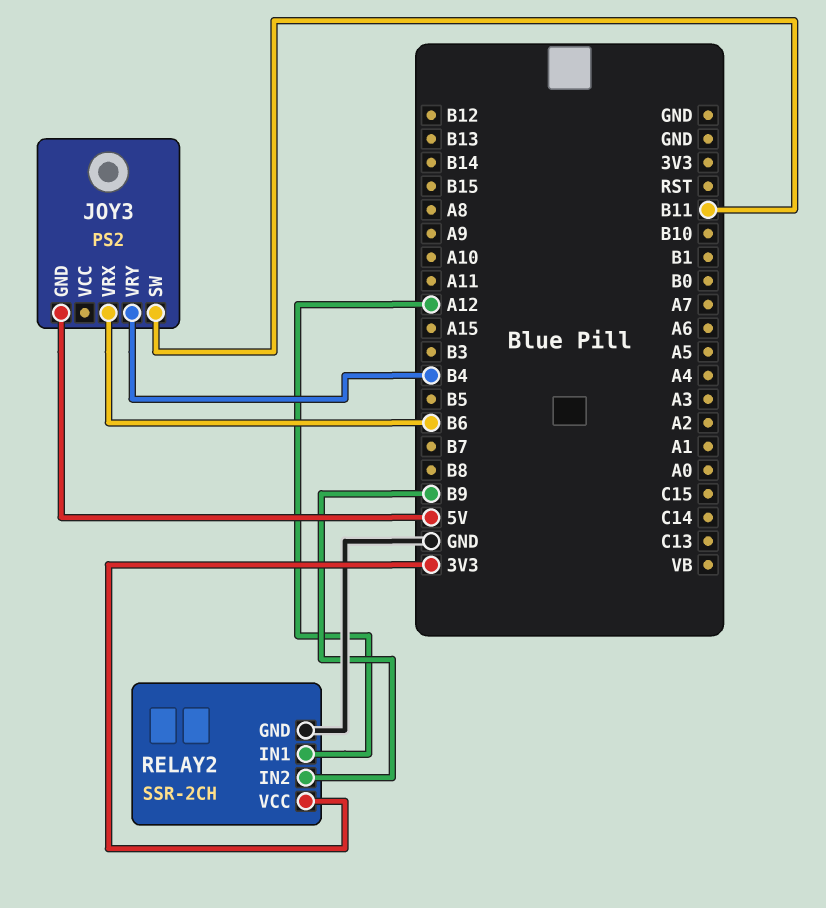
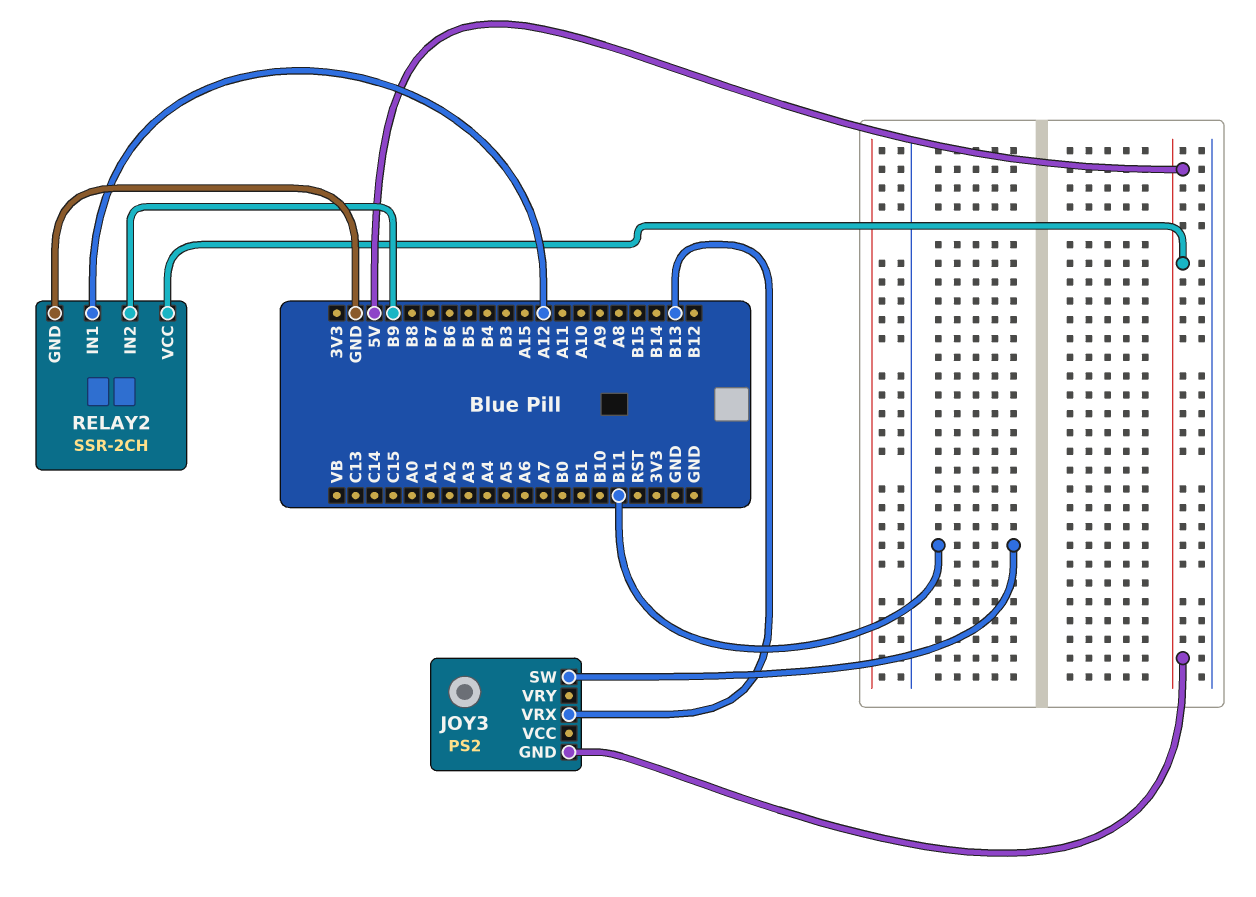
JOY3 pin VRX: B6 -> B13
JOY3 pin VRY: B4 -> none
RELAY2 pin VCC: 3V3 -> 5V

